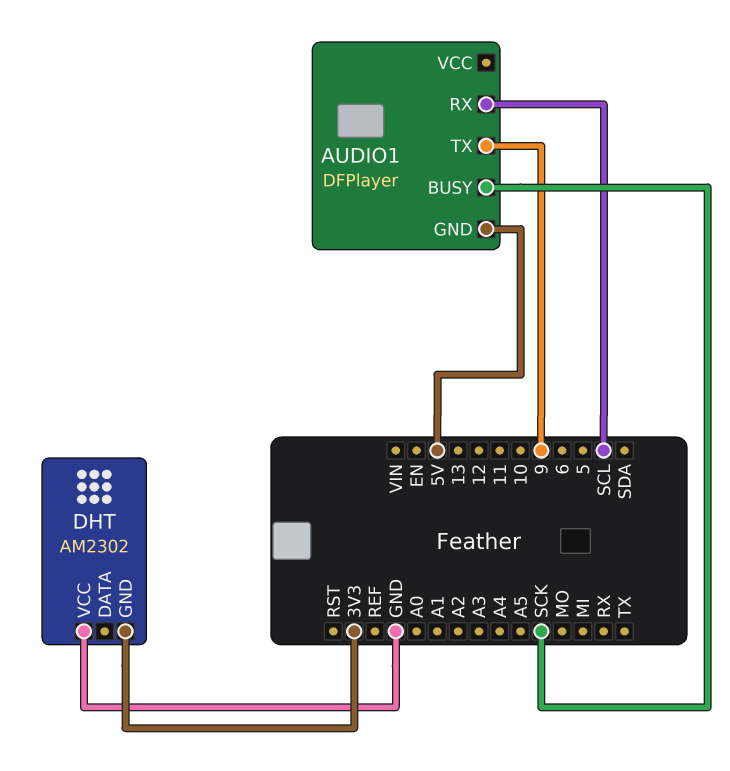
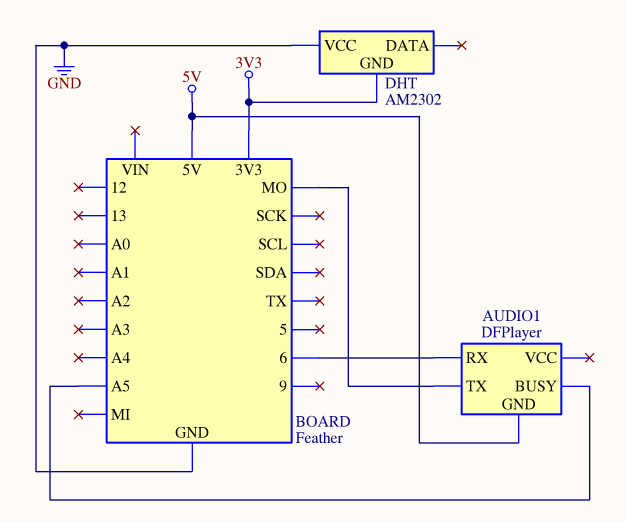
AUDIO1 pin BUSY: SCK -> A5
AUDIO1 pin RX: SCL -> 6
AUDIO1 pin TX: 9 -> MO

